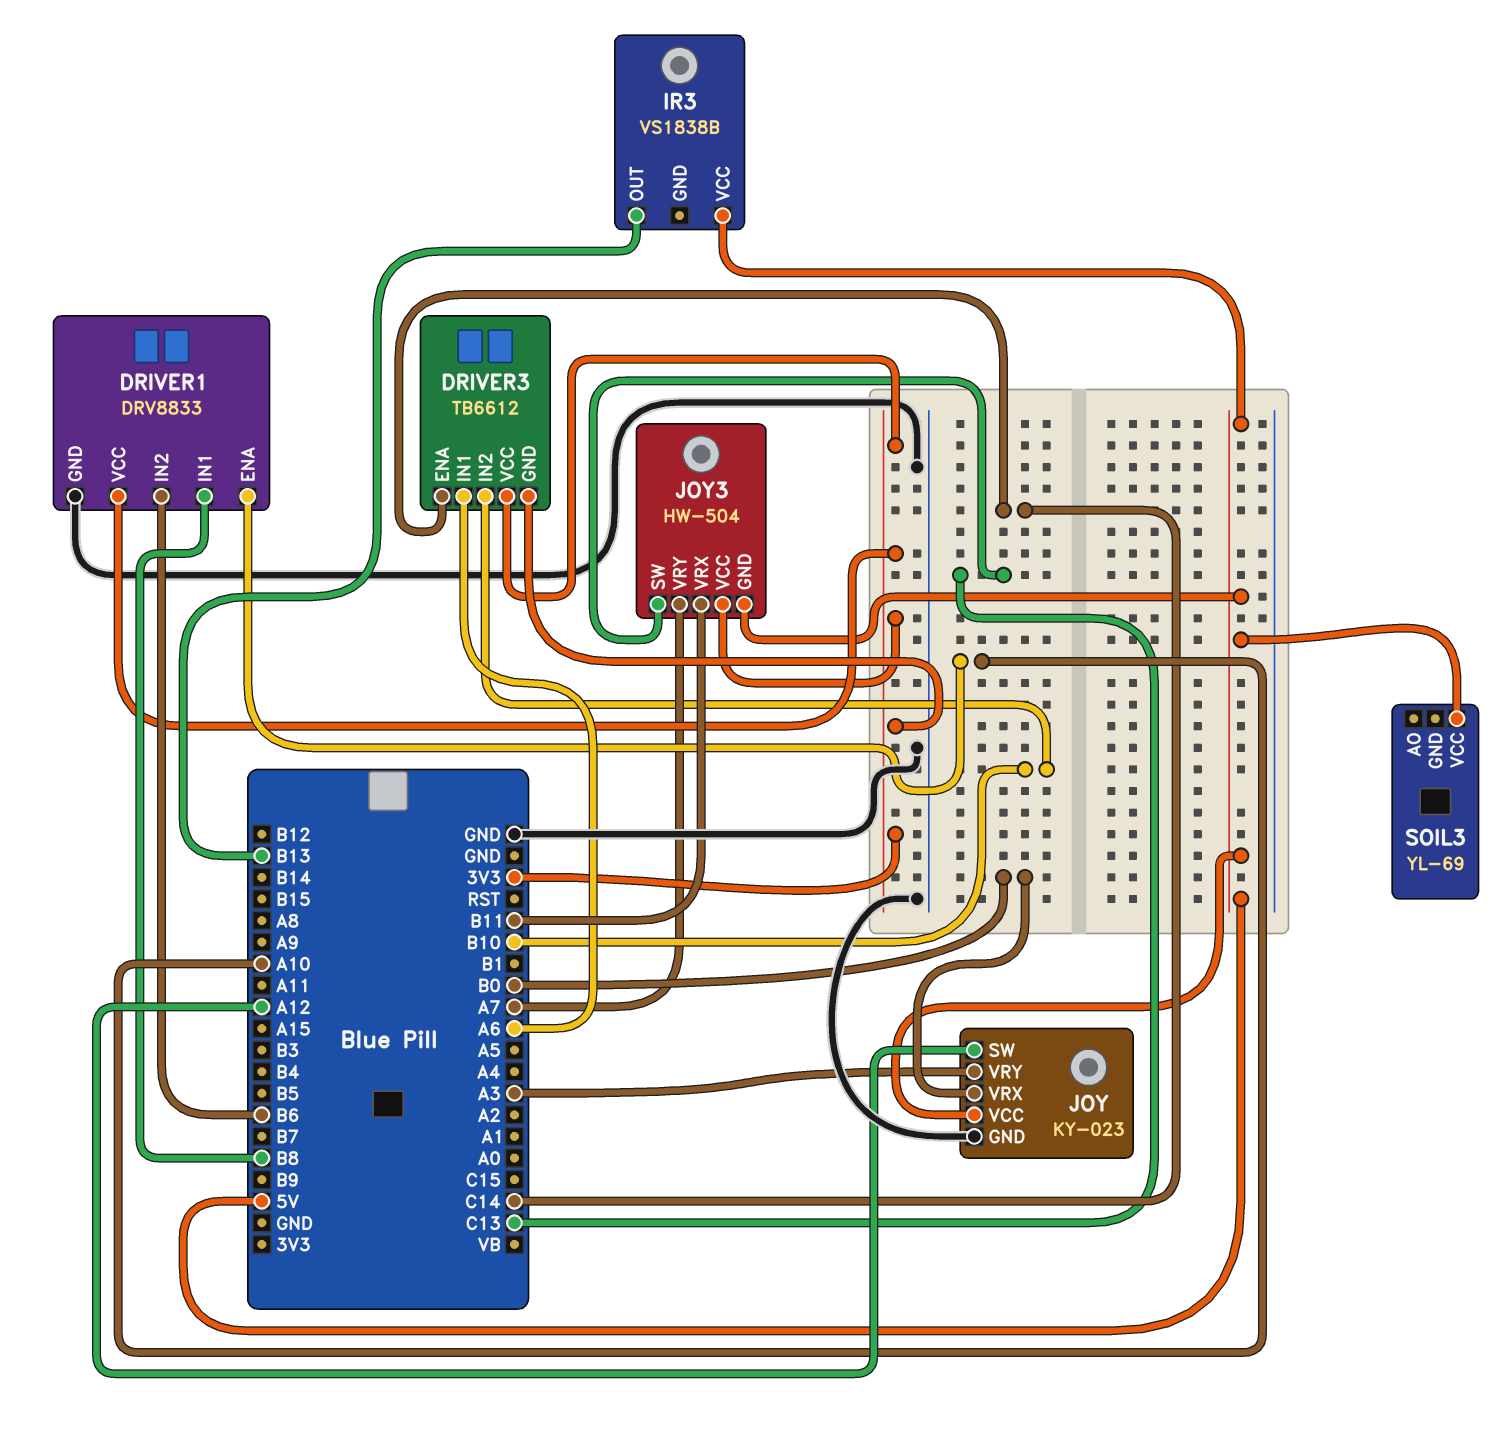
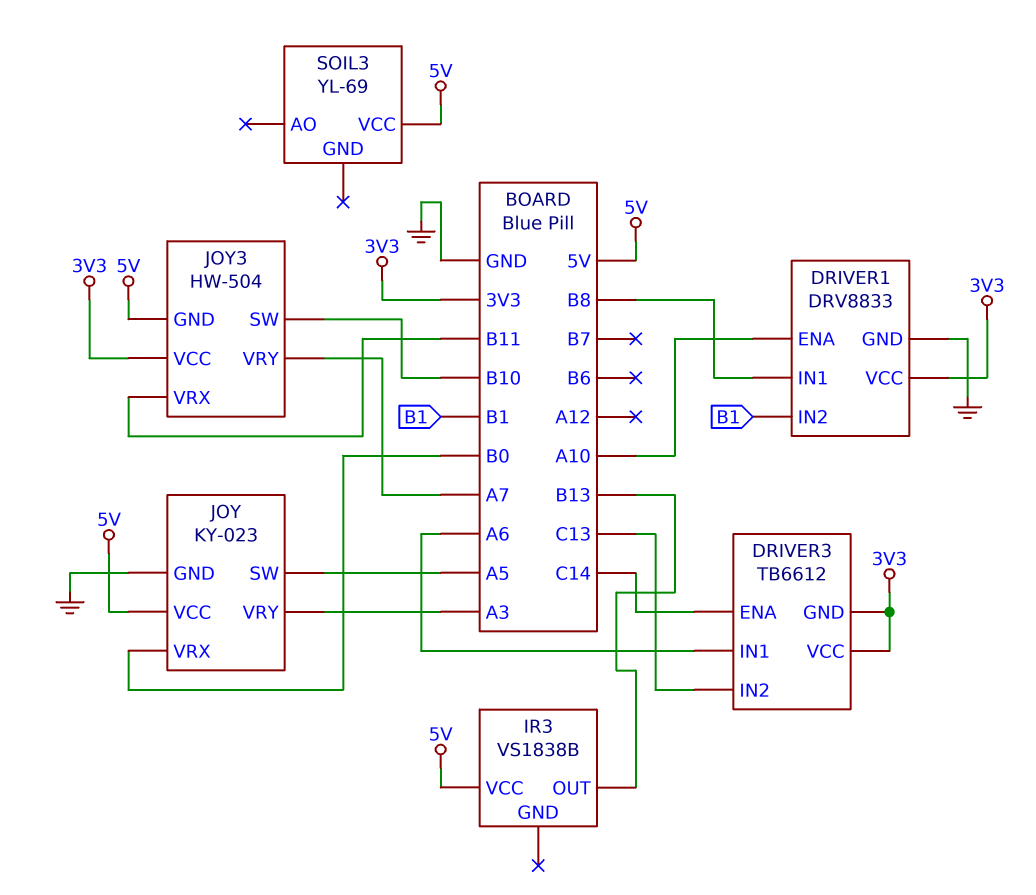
DRIVER1 pin IN2: B6 -> B1
DRIVER3 pin IN2: B10 -> C13
JOY pin SW: A12 -> A5
JOY3 pin SW: C13 -> B10

